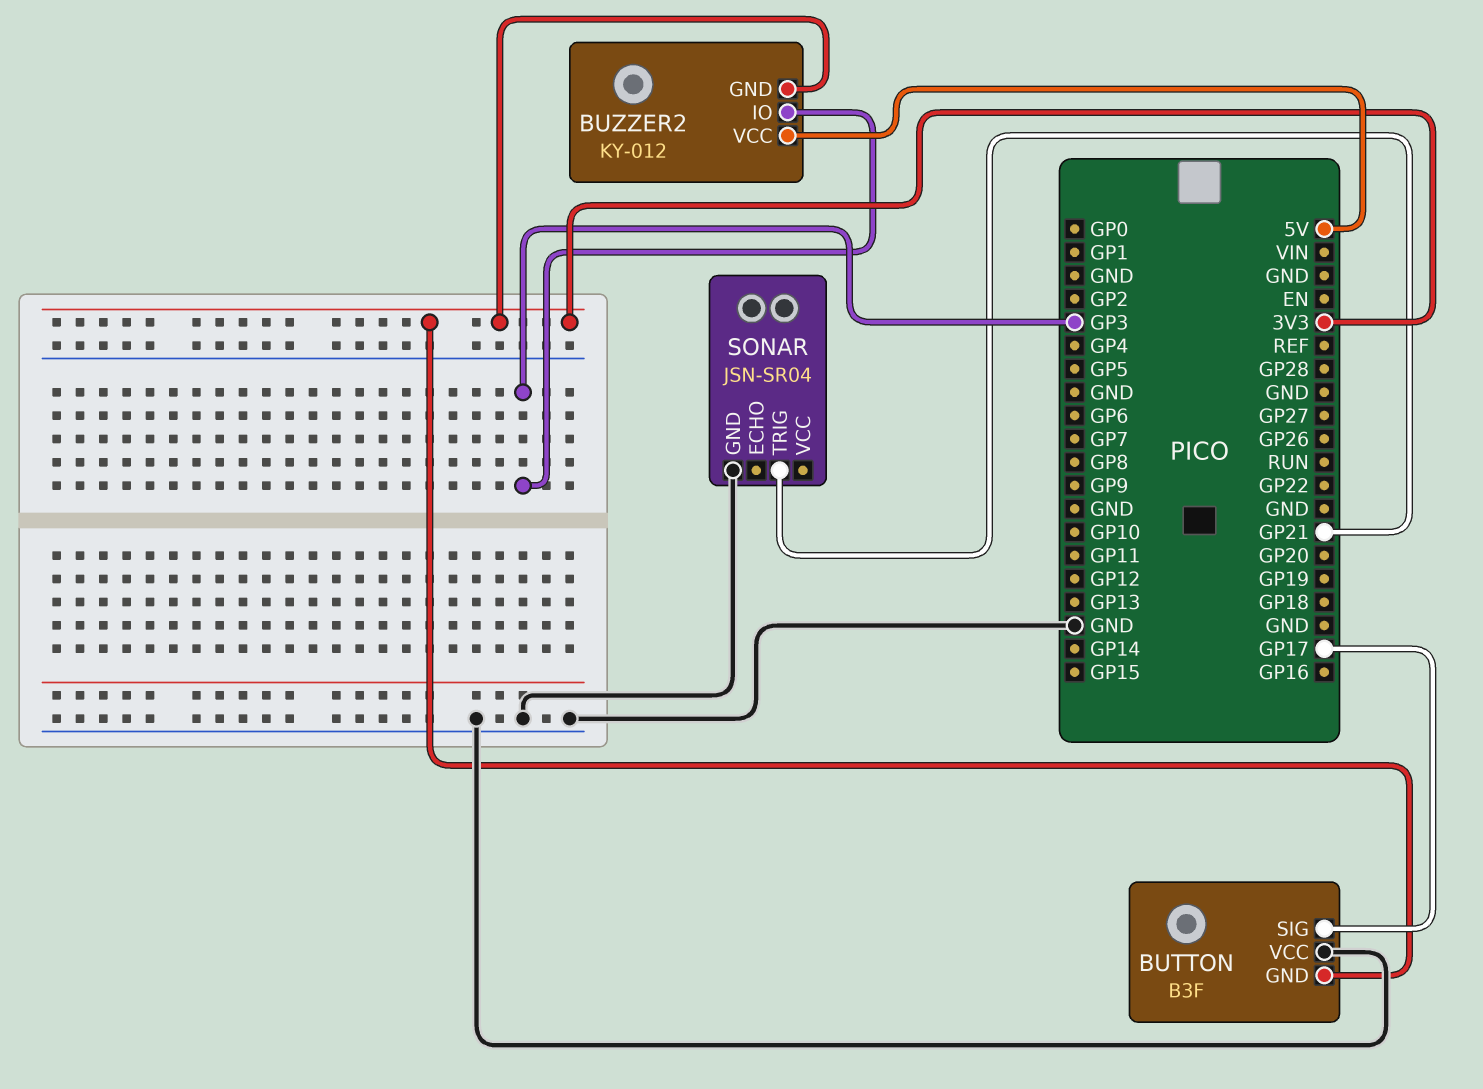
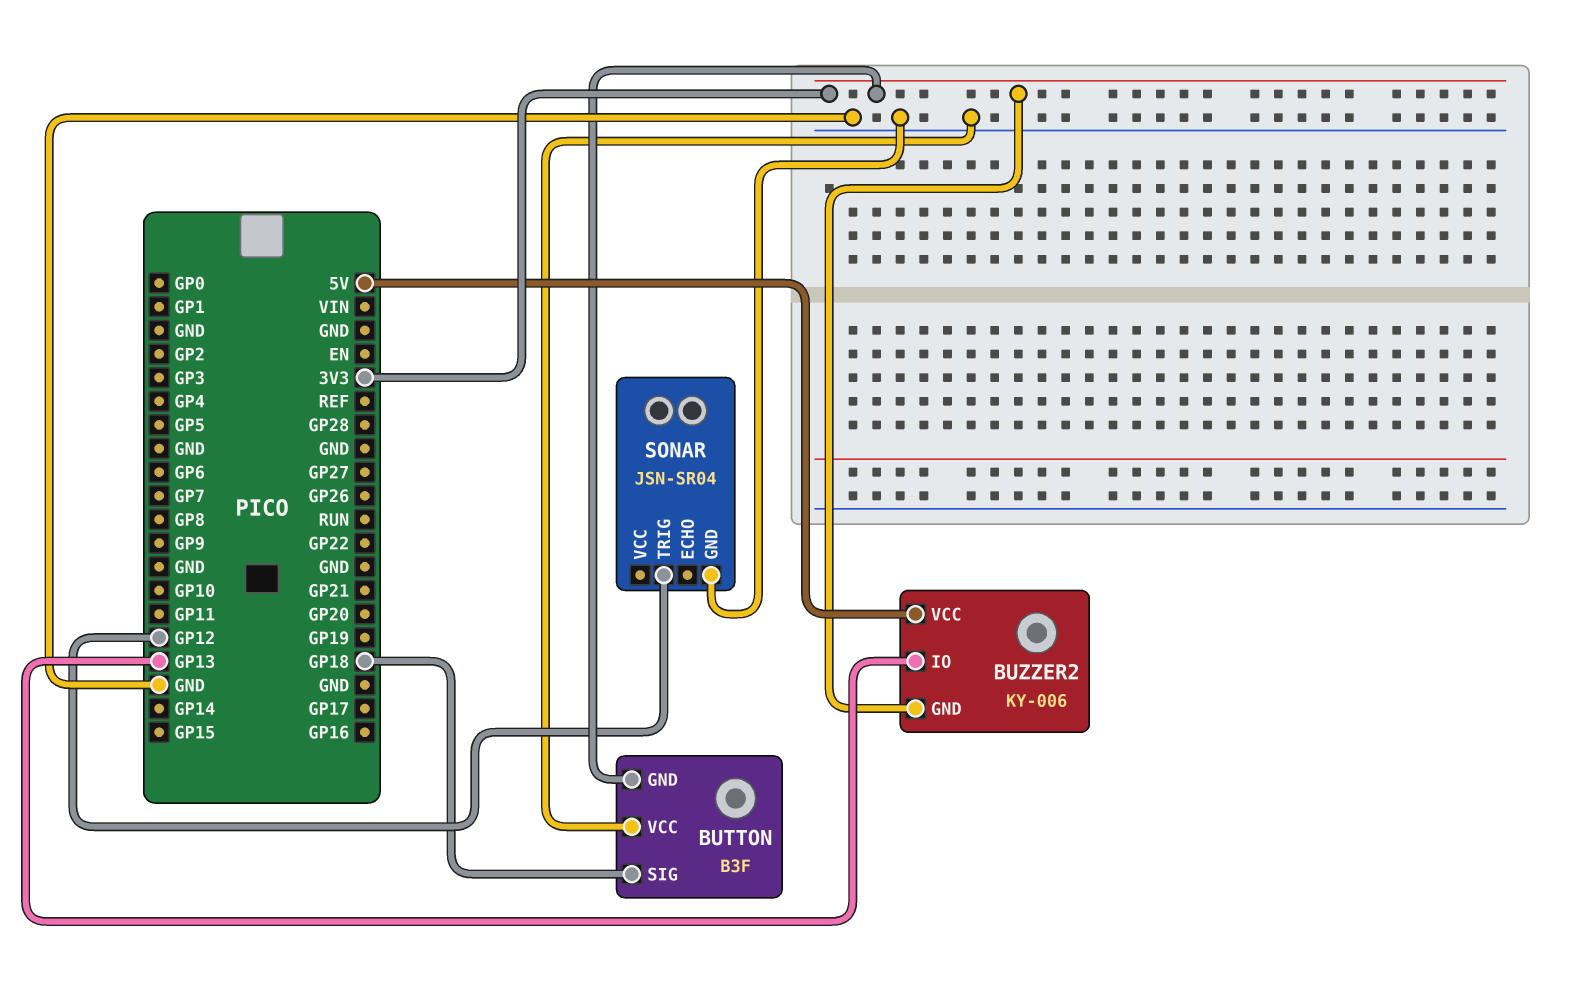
BUTTON pin SIG: GP17 -> GP18
BUZZER2: KY-012 -> KY-006
BUZZER2 pin IO: GP3 -> GP13
SONAR pin TRIG: GP21 -> GP12

